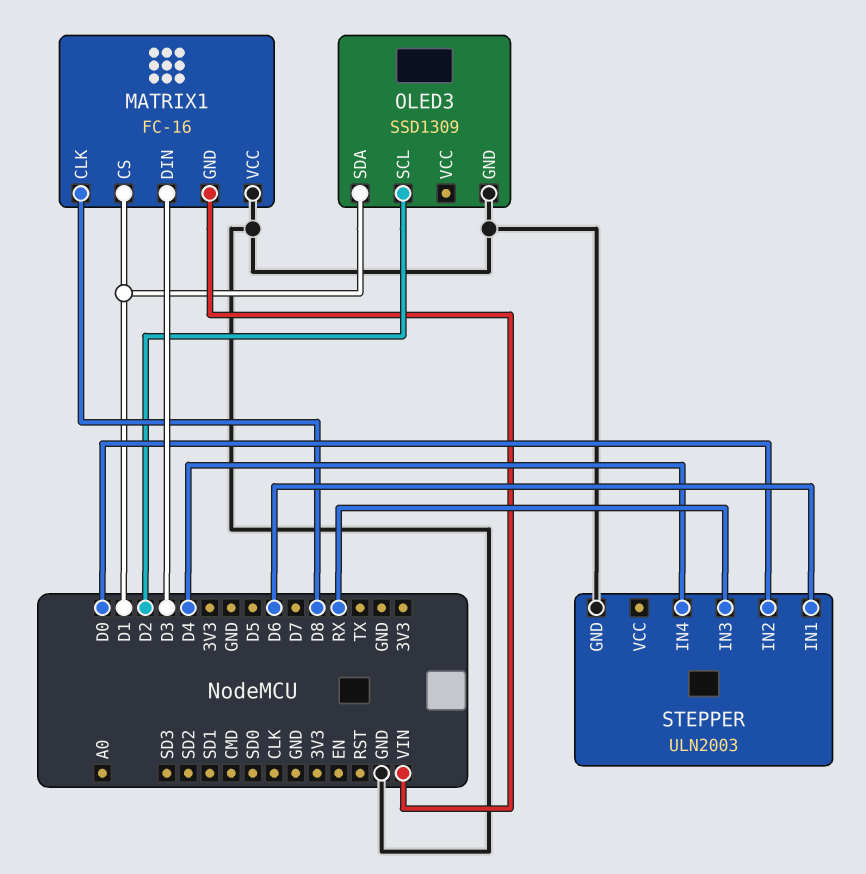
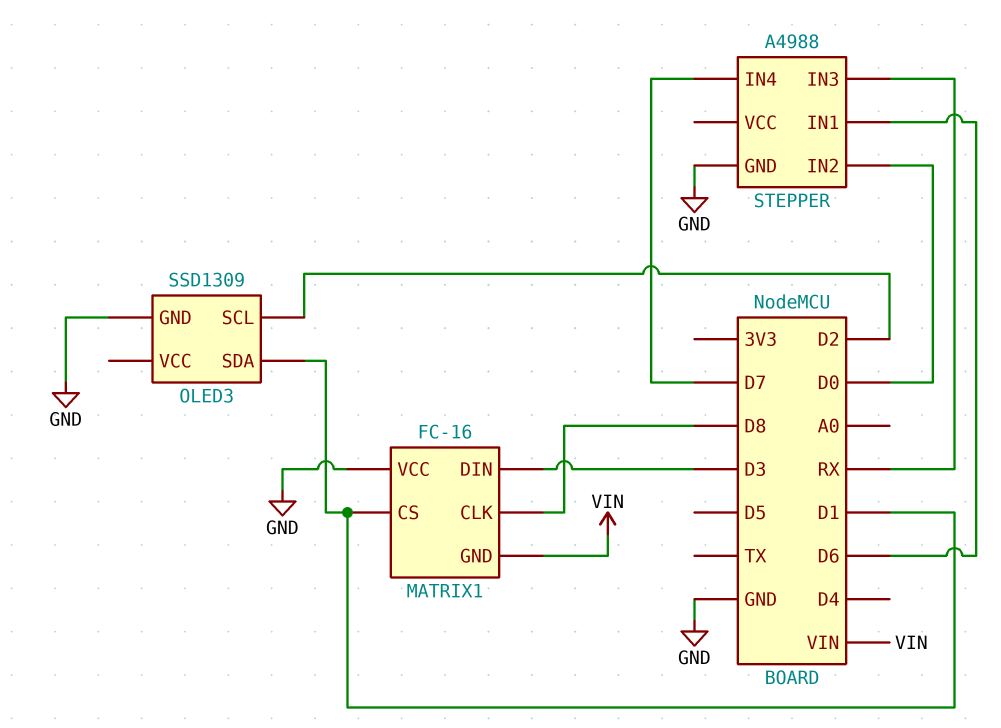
STEPPER: ULN2003 -> A4988
STEPPER pin IN4: D4 -> D7

